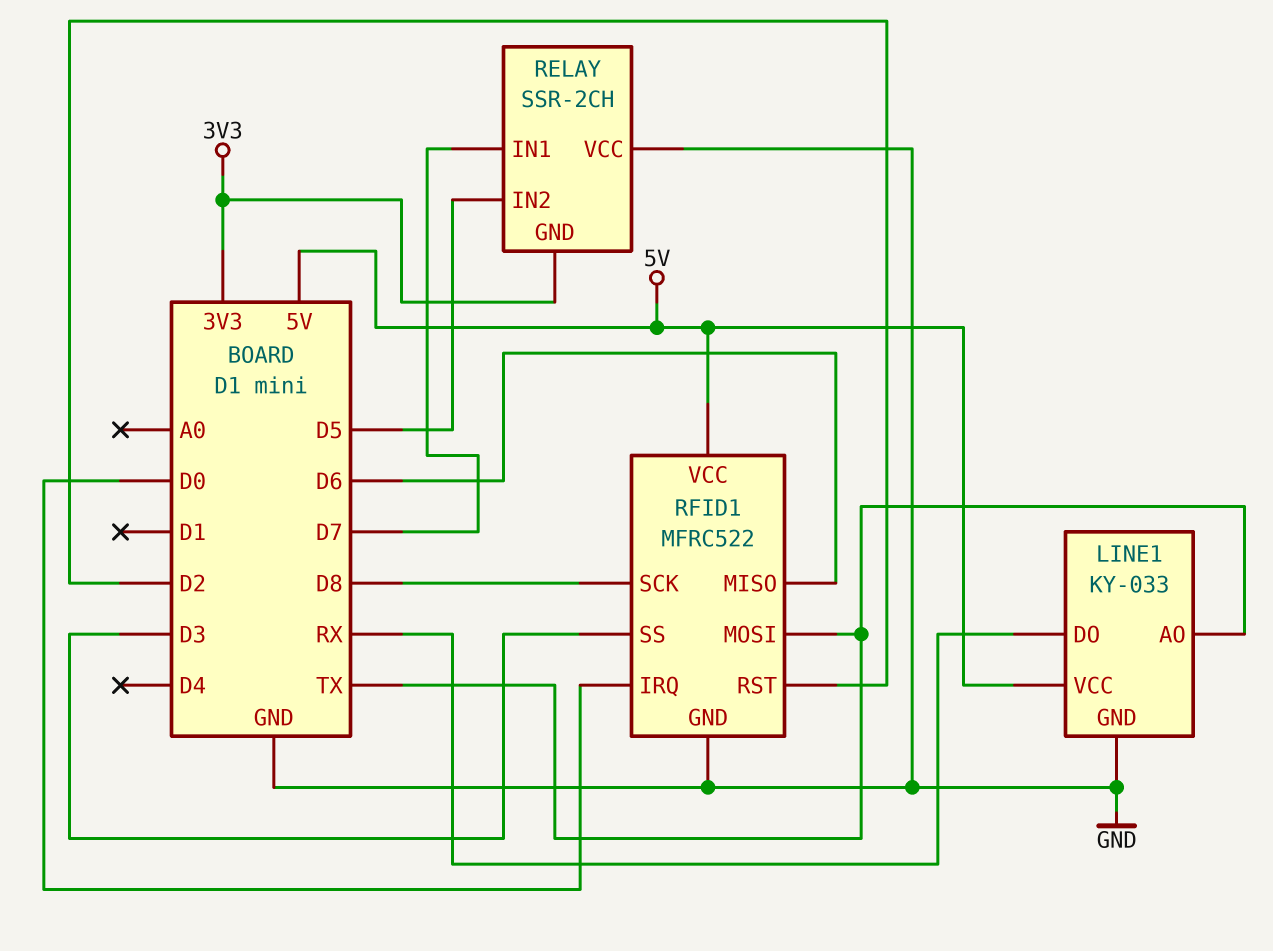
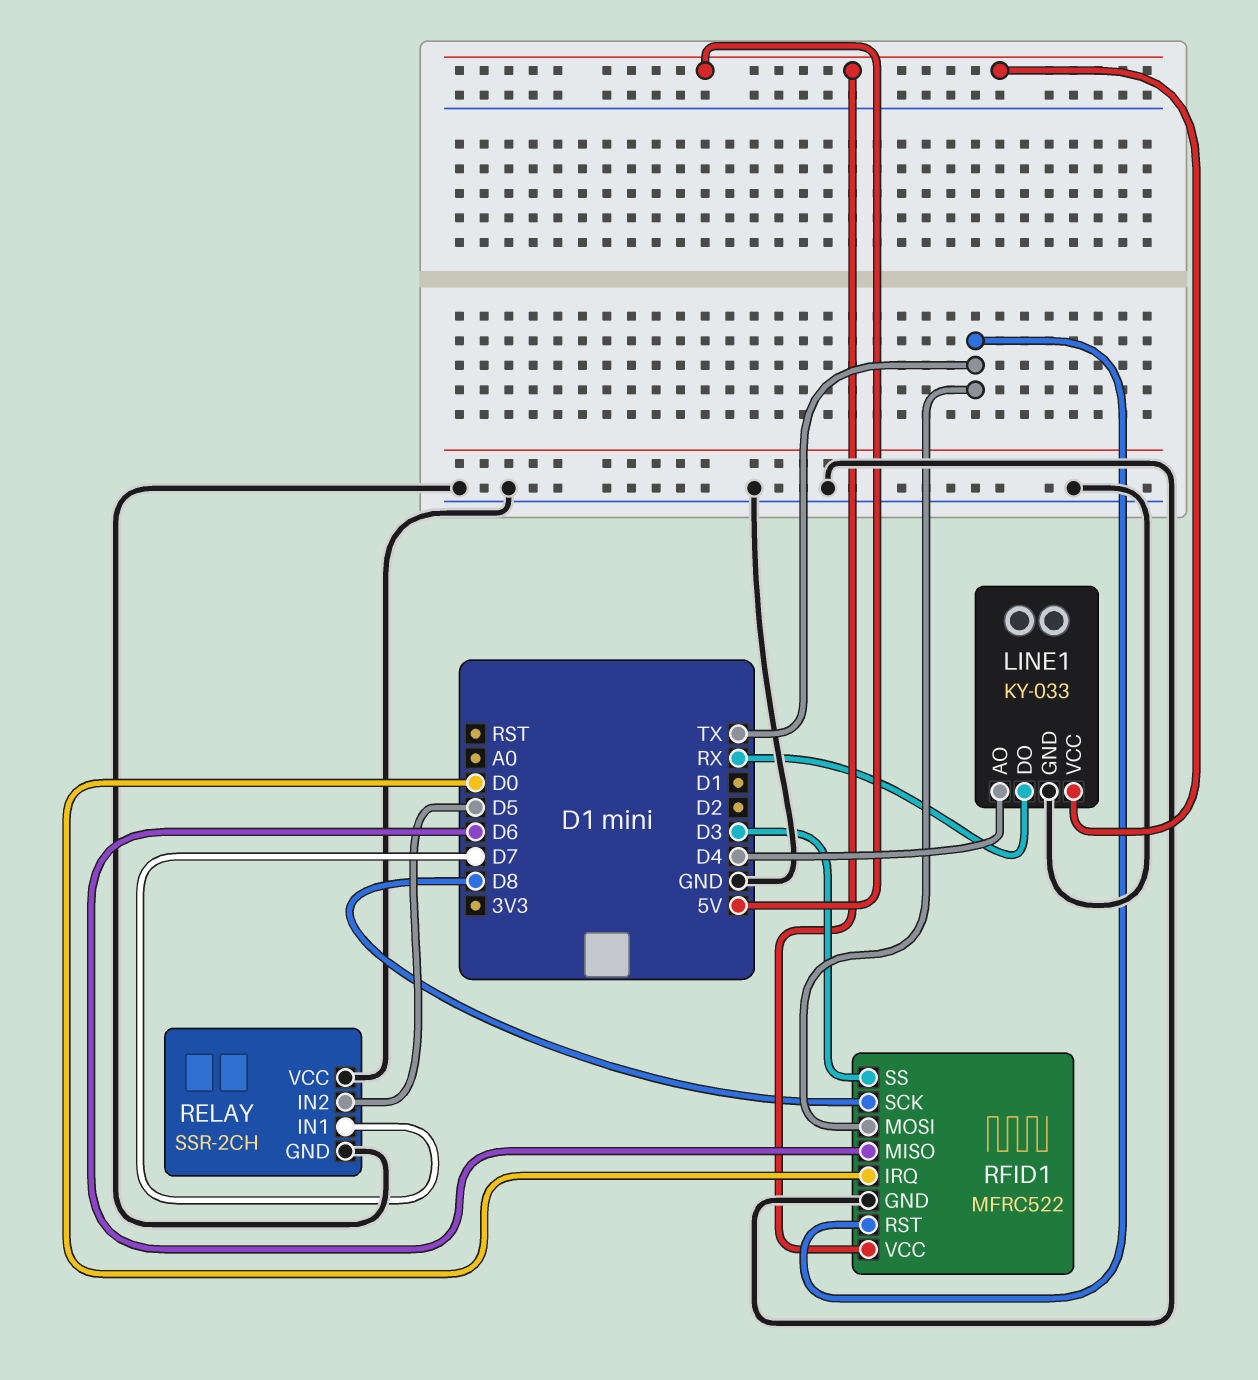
LINE1 pin AO: TX -> D4
RELAY pin GND: 3V3 -> GND
RFID1 pin RST: D2 -> TX

